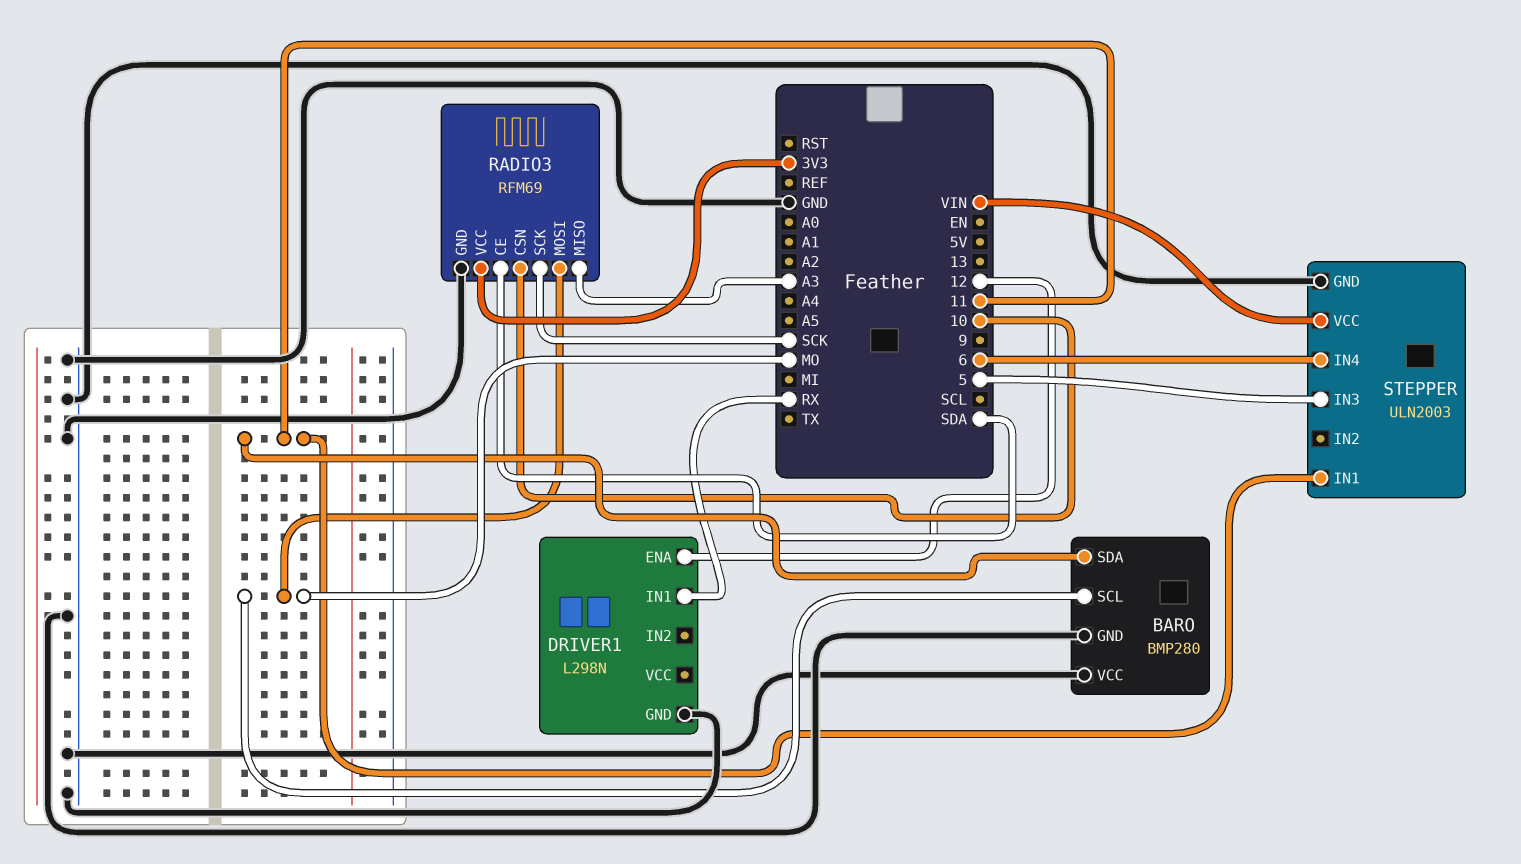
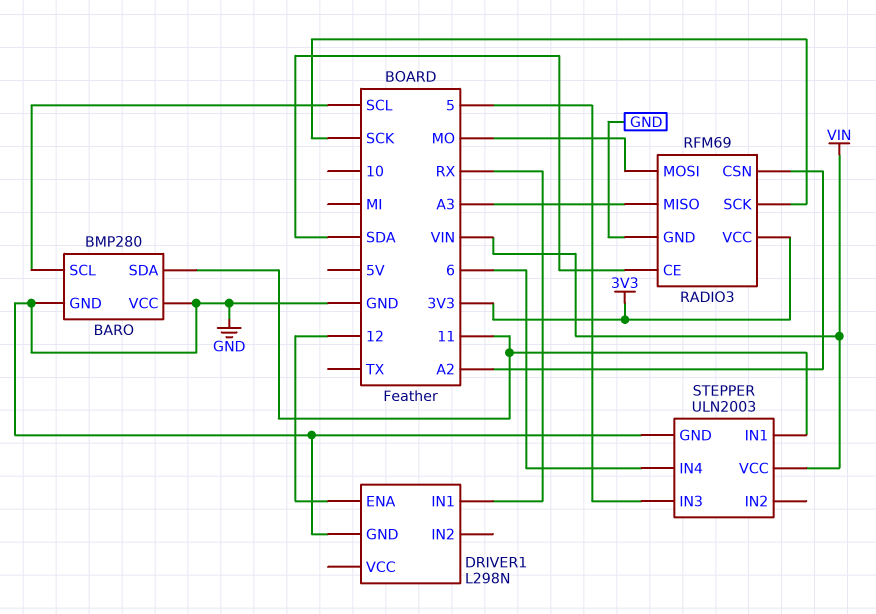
BARO pin SCL: MO -> SCL
RADIO3 pin CSN: 10 -> A2

